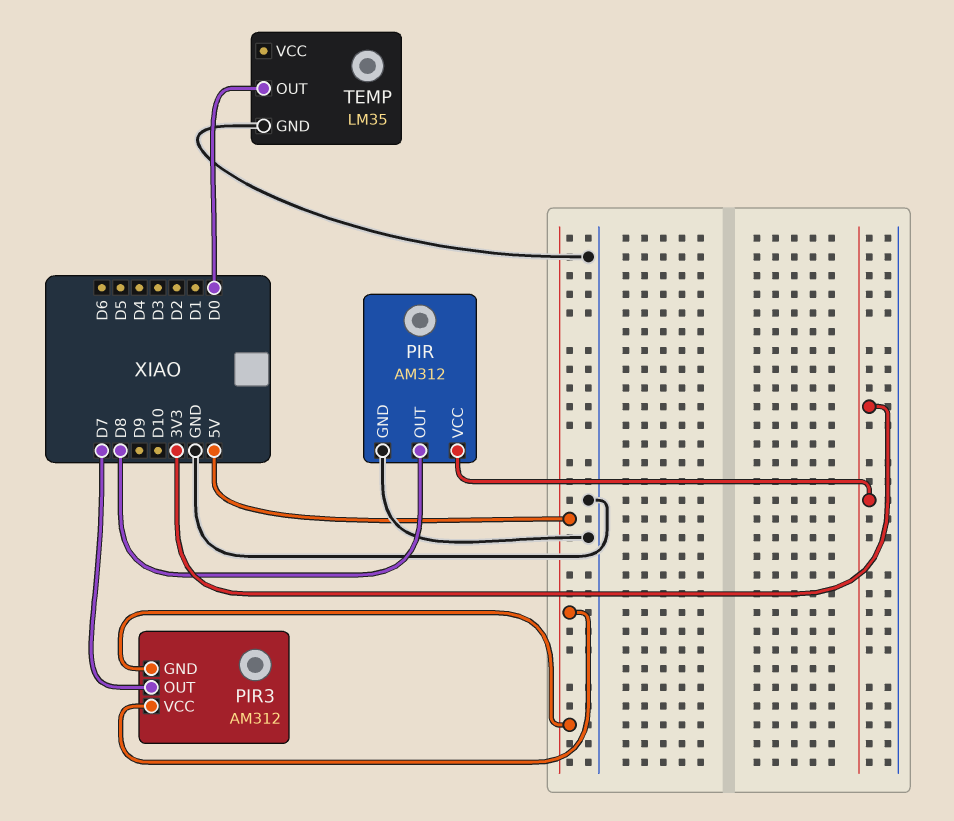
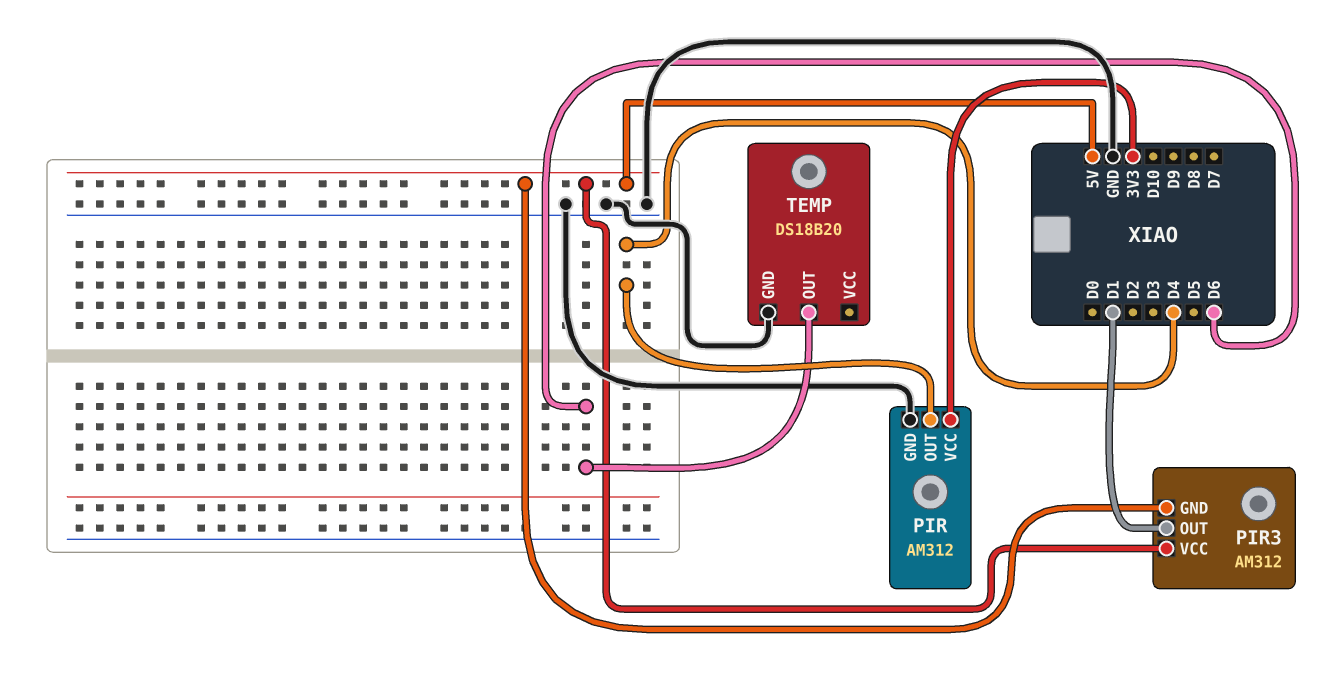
PIR pin OUT: D8 -> D4
PIR3 pin OUT: D7 -> D1
TEMP: LM35 -> DS18B20
TEMP pin OUT: D0 -> D6

